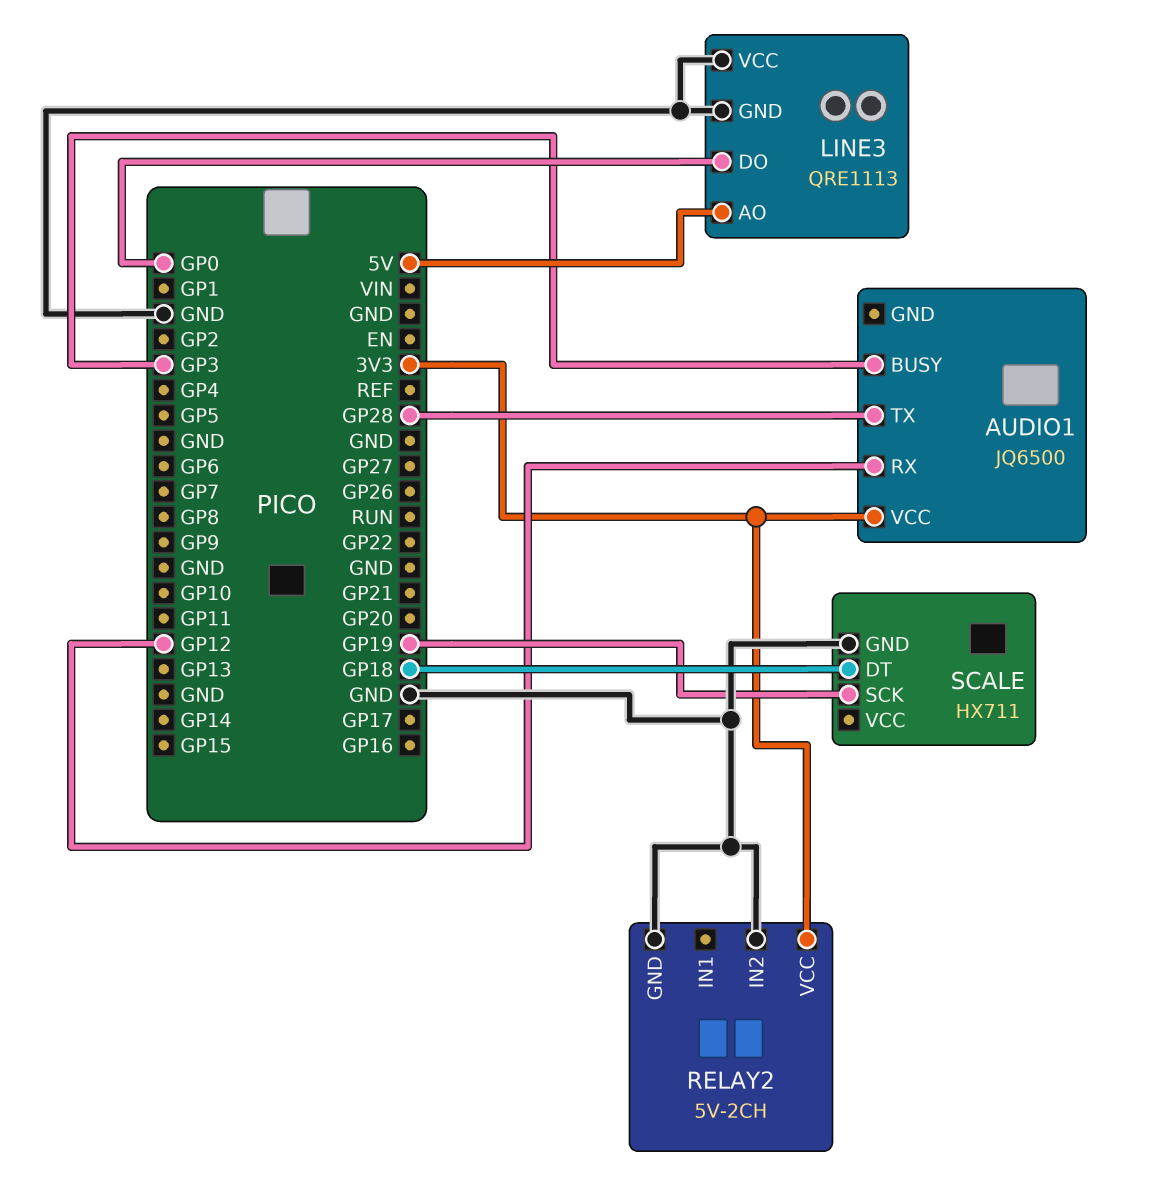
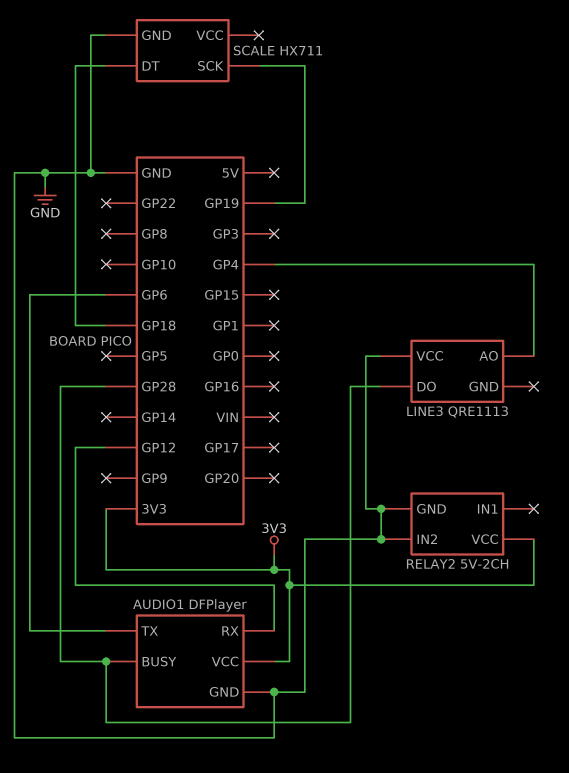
AUDIO1: JQ6500 -> DFPlayer
AUDIO1 pin BUSY: GP3 -> GP28
AUDIO1 pin GND: none -> GND
AUDIO1 pin TX: GP28 -> GP6
LINE3 pin AO: 5V -> GP4
LINE3 pin DO: GP0 -> GP28
LINE3 pin GND: GND -> none

